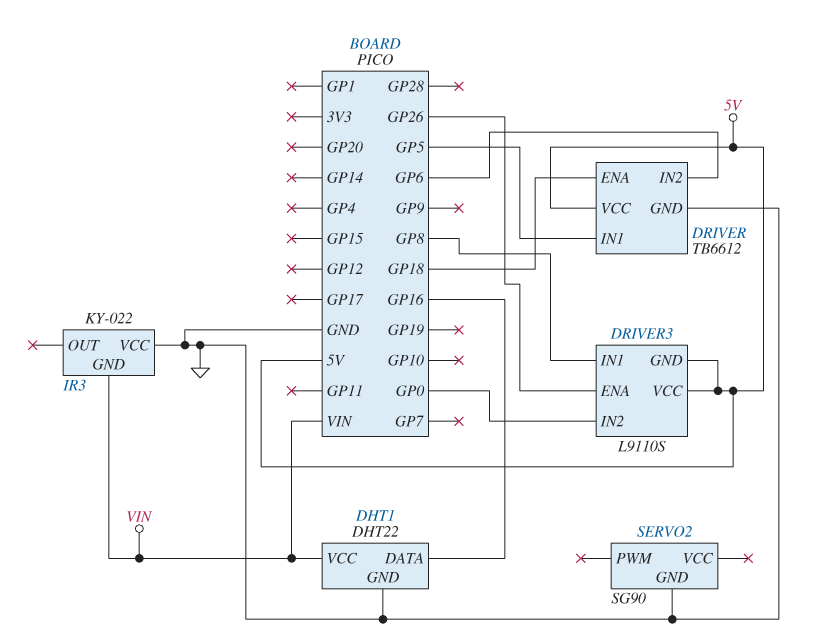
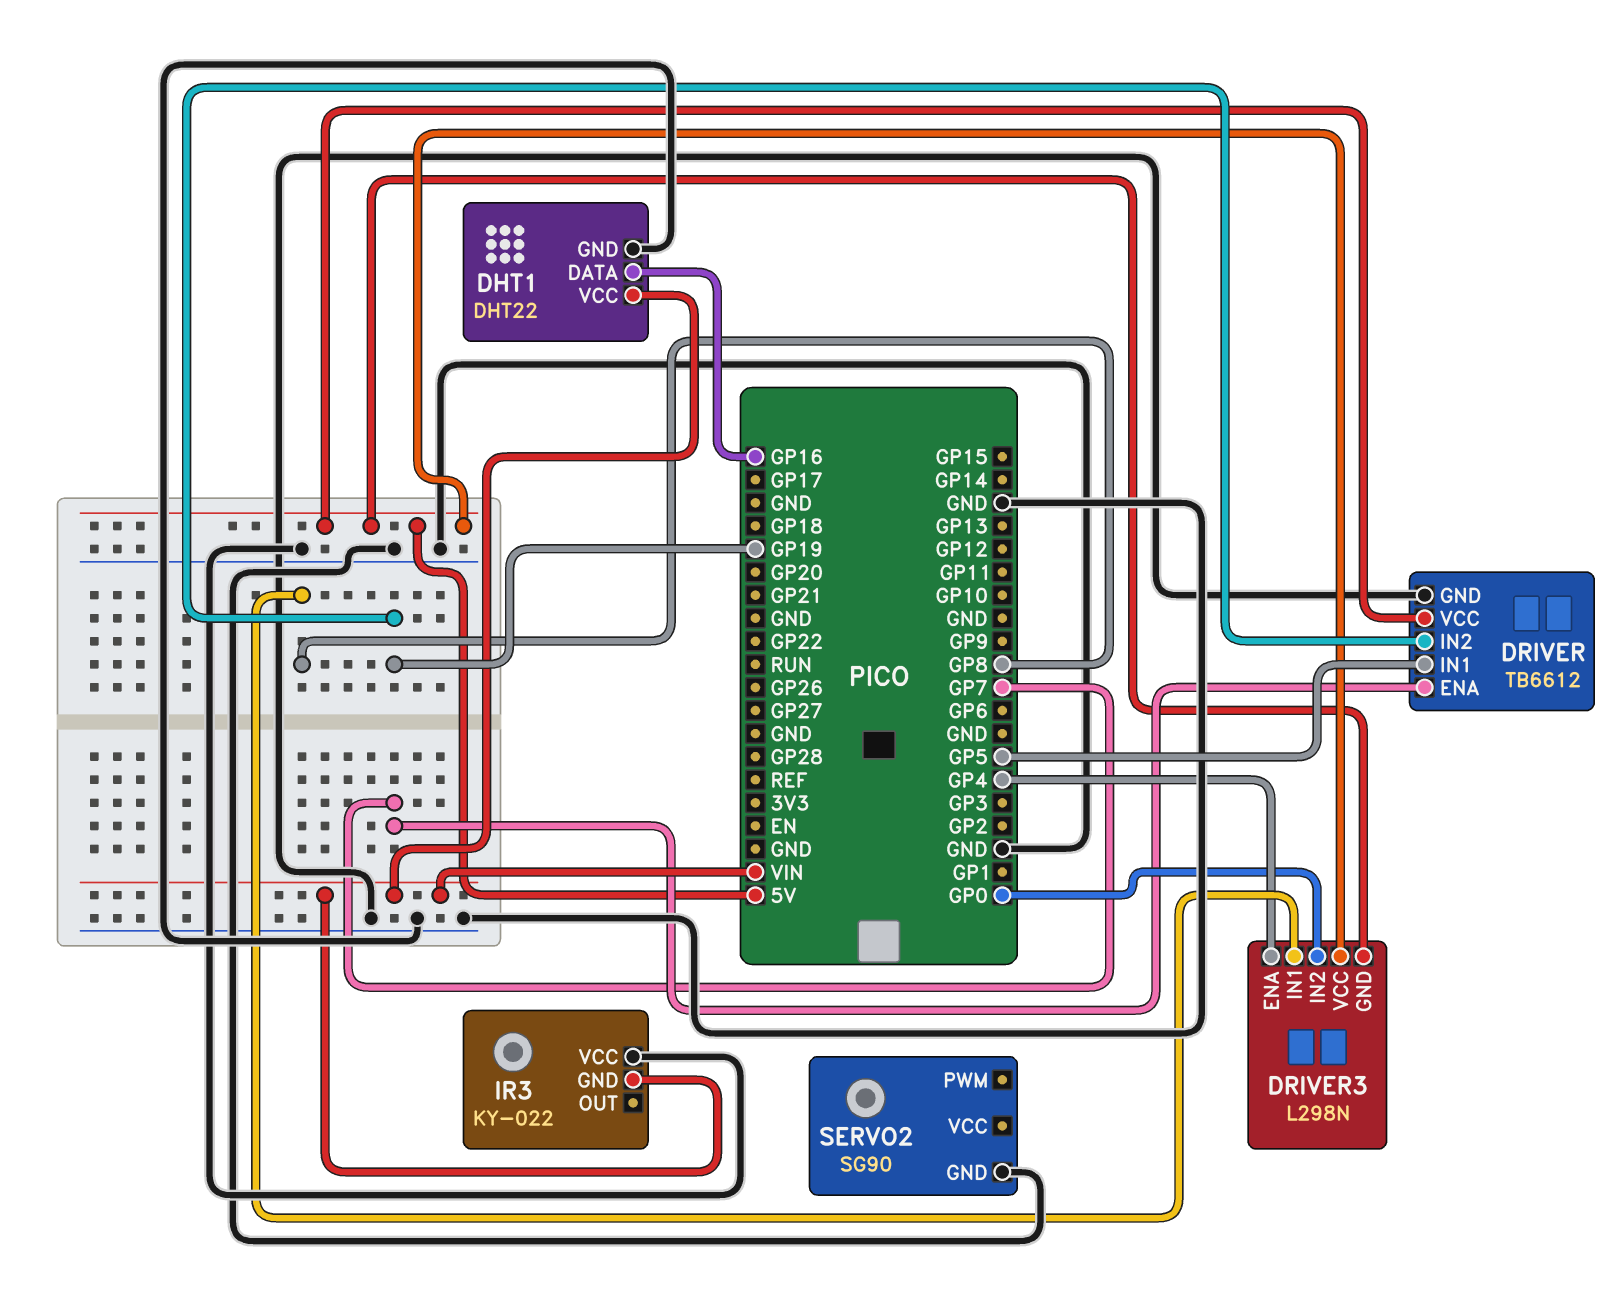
DRIVER pin ENA: GP18 -> GP7
DRIVER pin IN2: GP6 -> GP19
DRIVER3: L9110S -> L298N
DRIVER3 pin ENA: GP26 -> GP4

